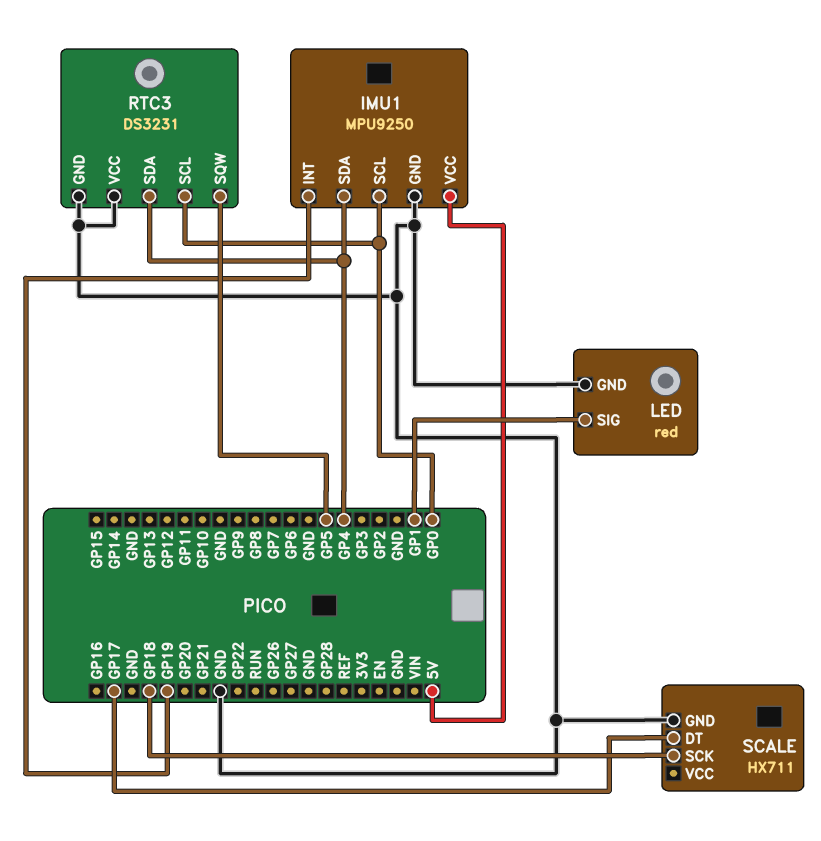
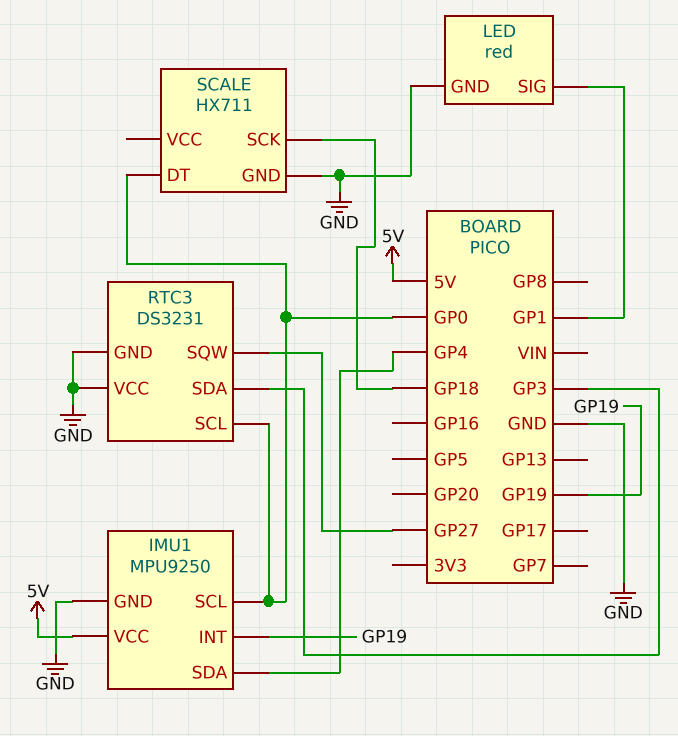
RTC3 pin SDA: GP4 -> GP3
RTC3 pin SQW: GP5 -> GP27
SCALE pin DT: GP17 -> GP0

